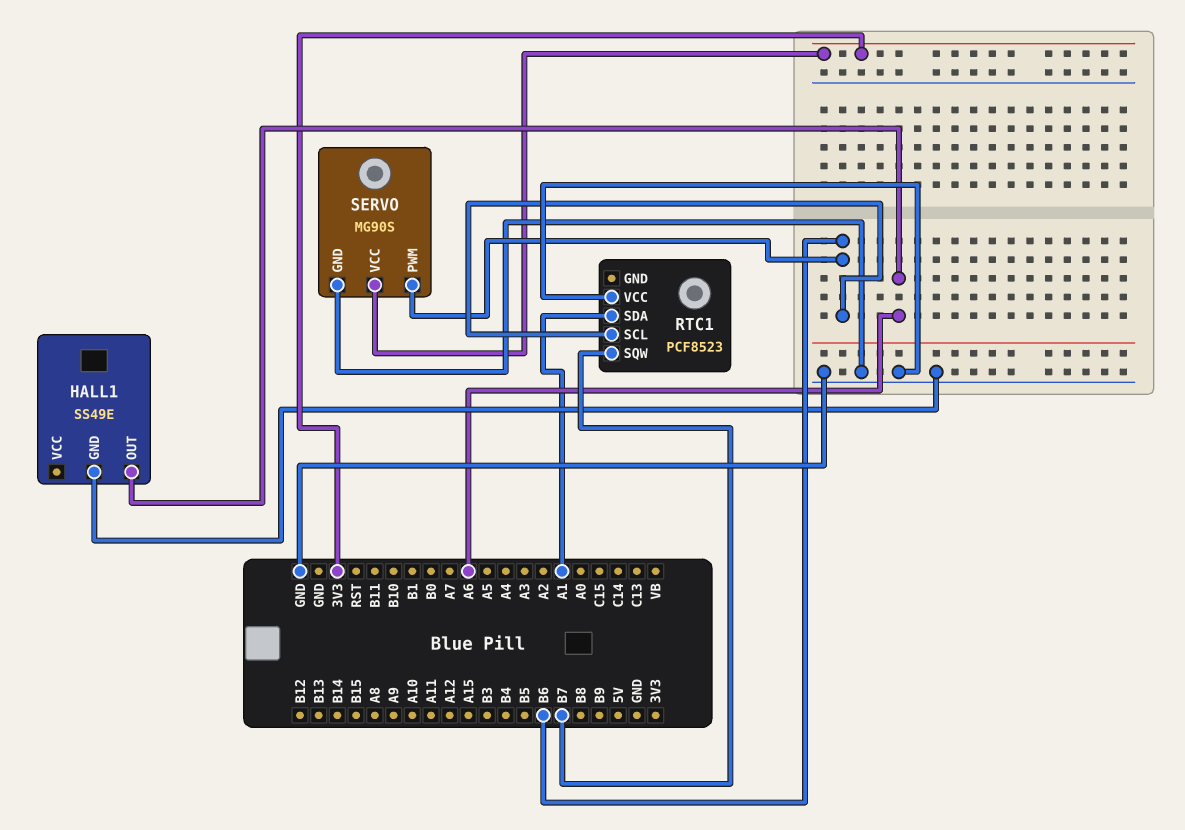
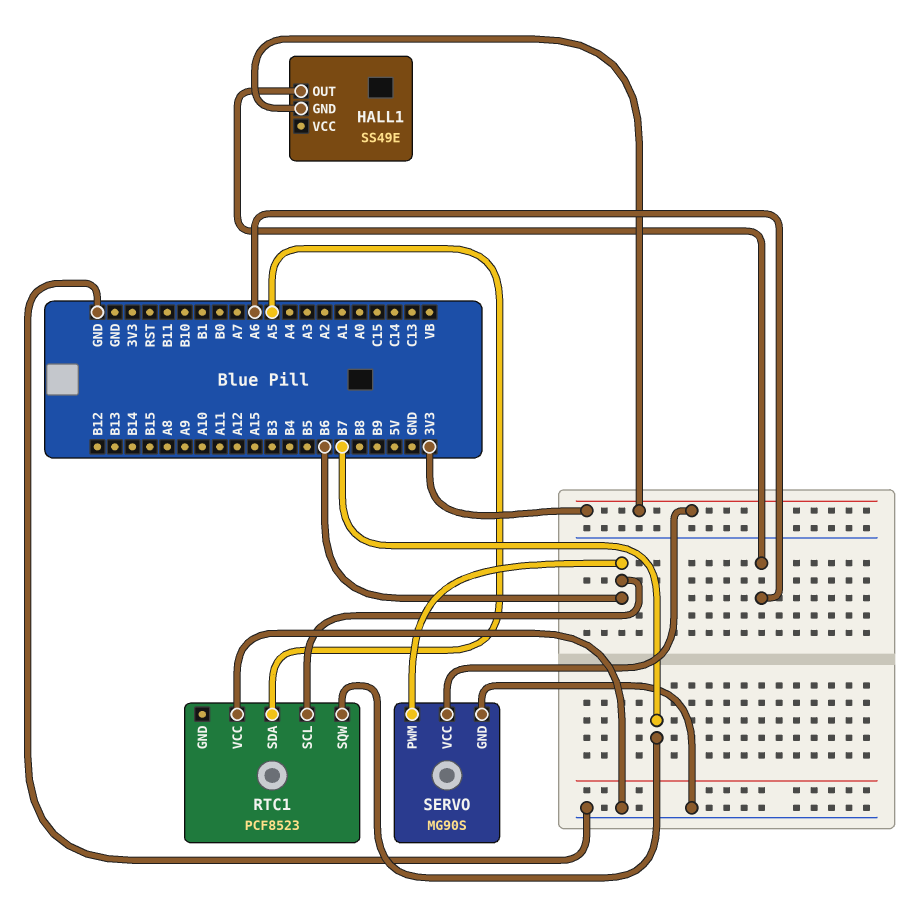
HALL1 pin GND: GND -> 3V3
RTC1 pin SDA: A1 -> A5

